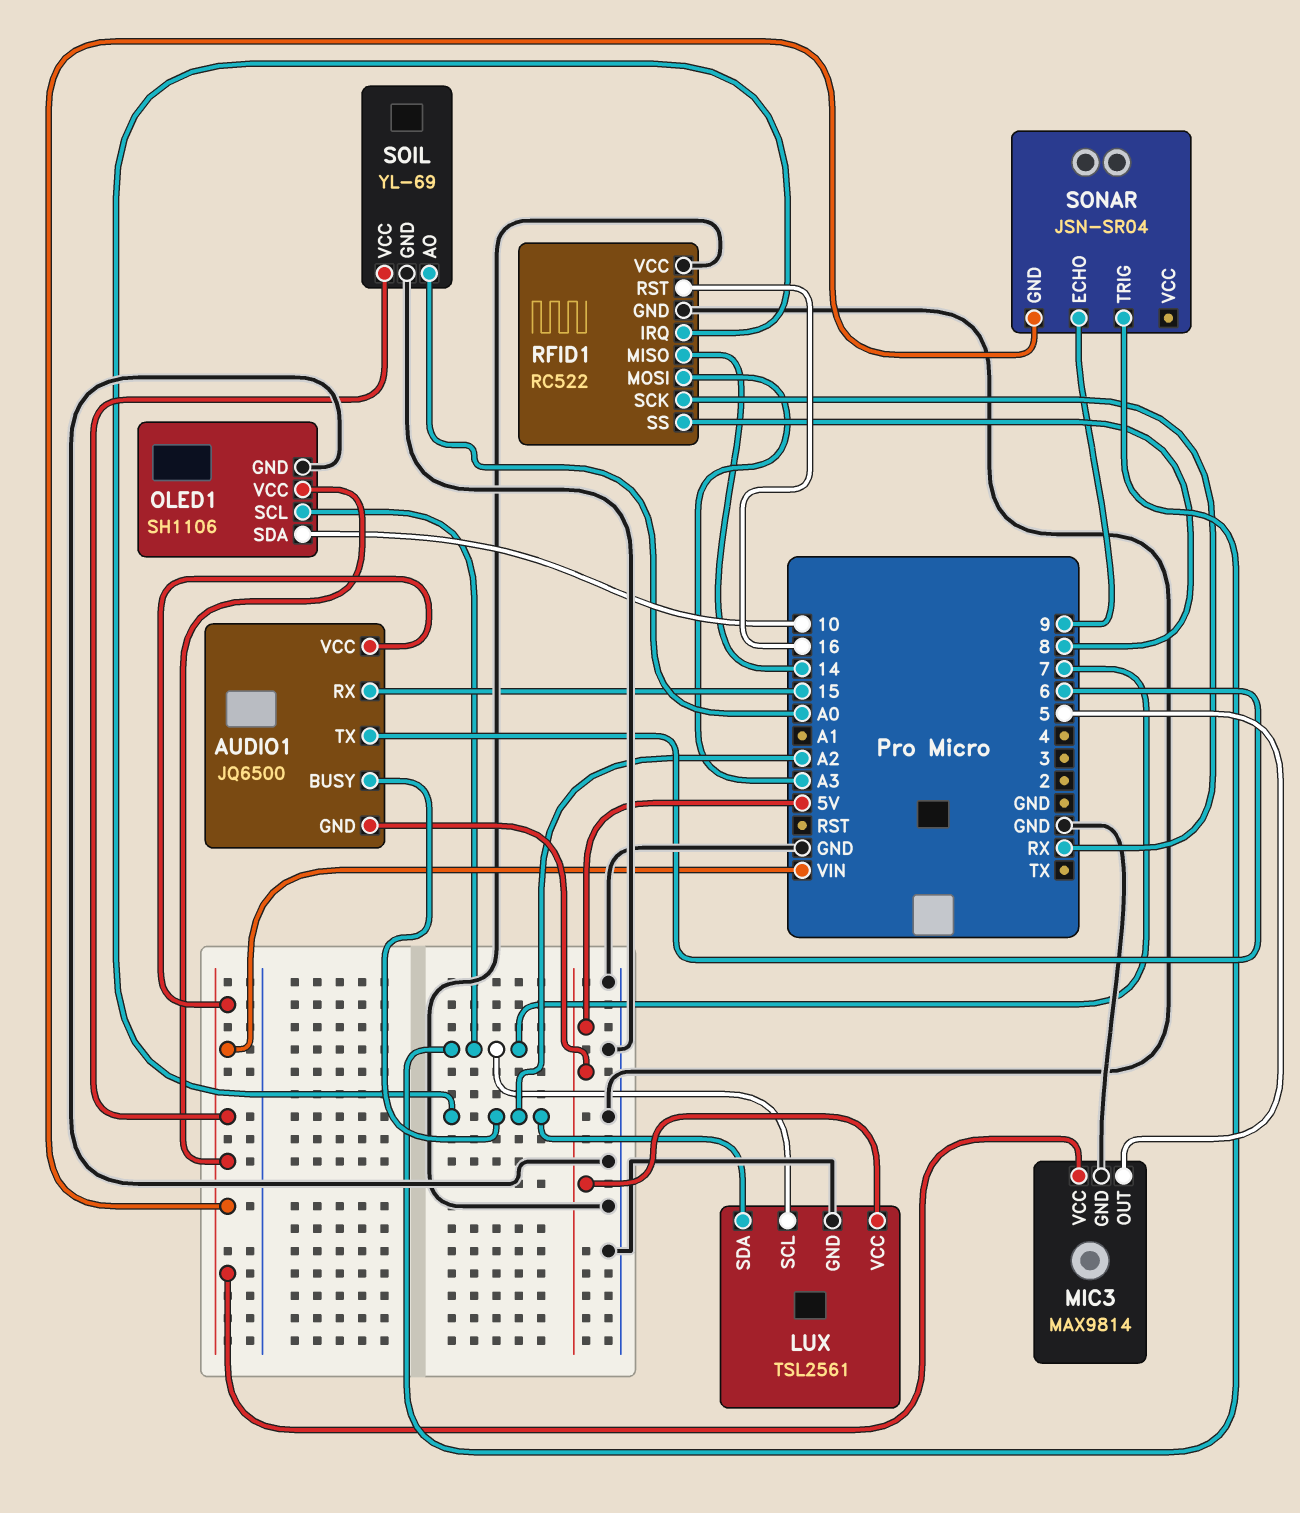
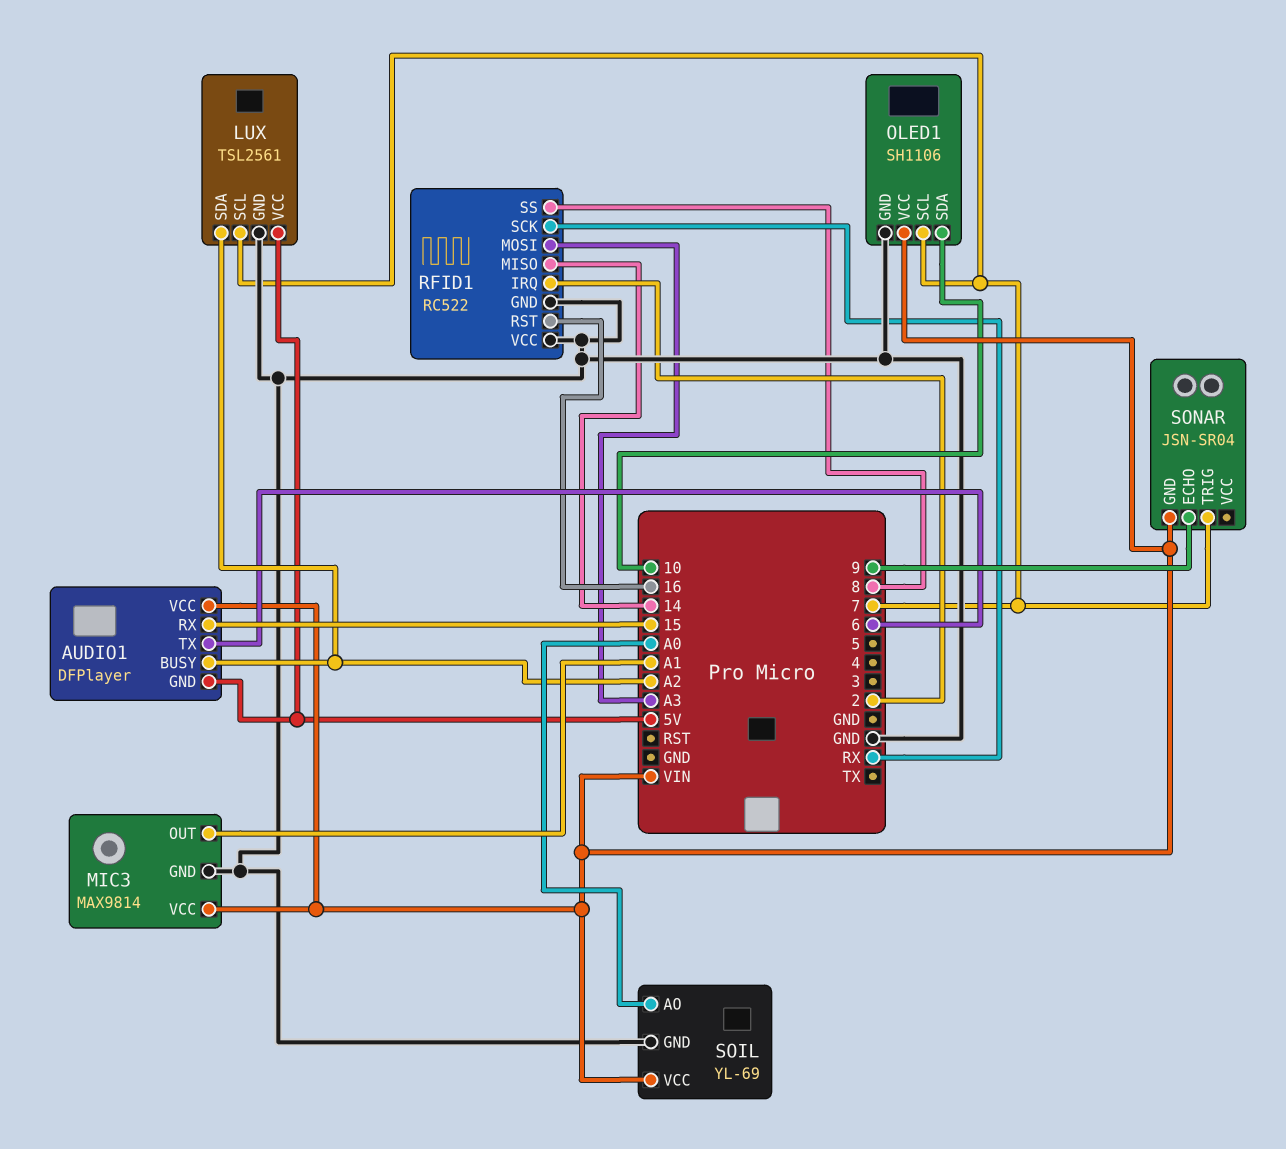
AUDIO1: JQ6500 -> DFPlayer
MIC3 pin OUT: 5 -> A1
RFID1 pin IRQ: A2 -> 2

